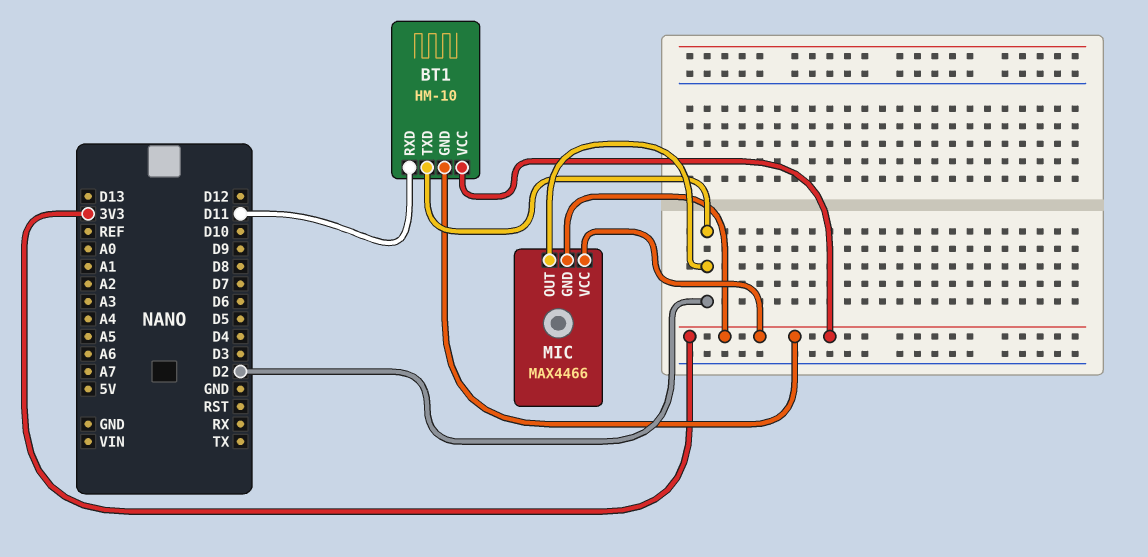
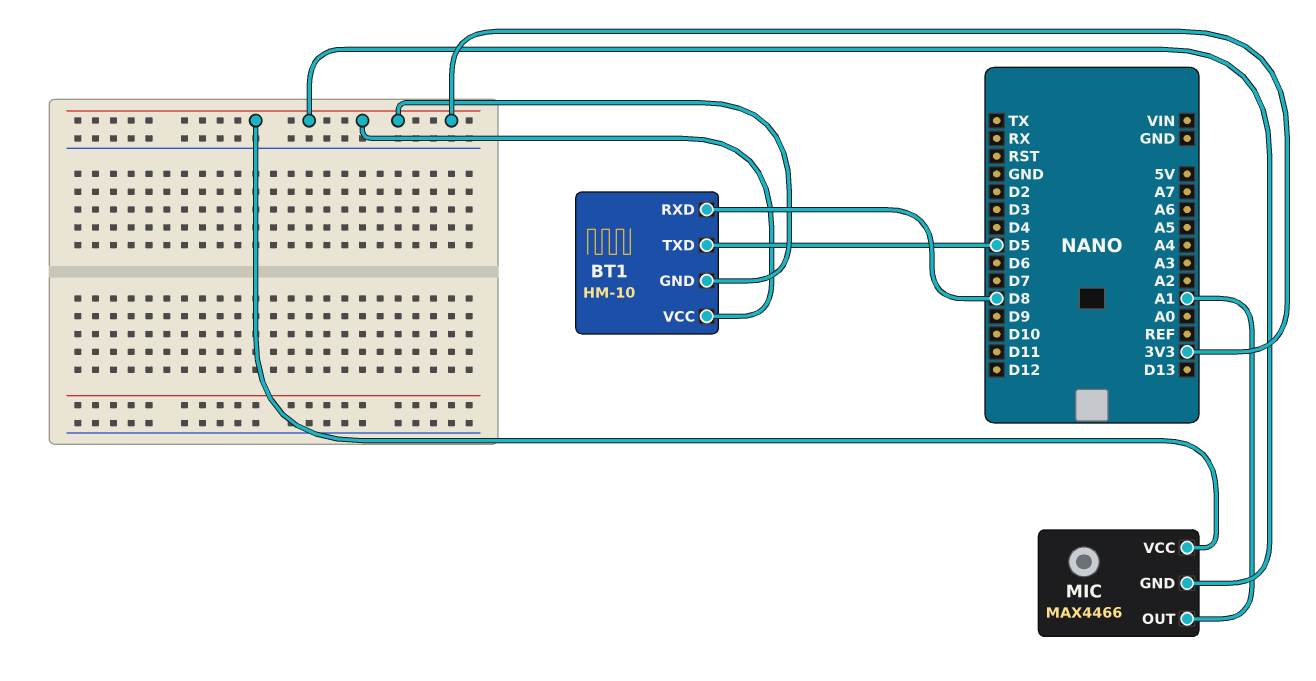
BT1 pin RXD: D11 -> D8
BT1 pin TXD: D2 -> D5
MIC pin OUT: D2 -> A1

